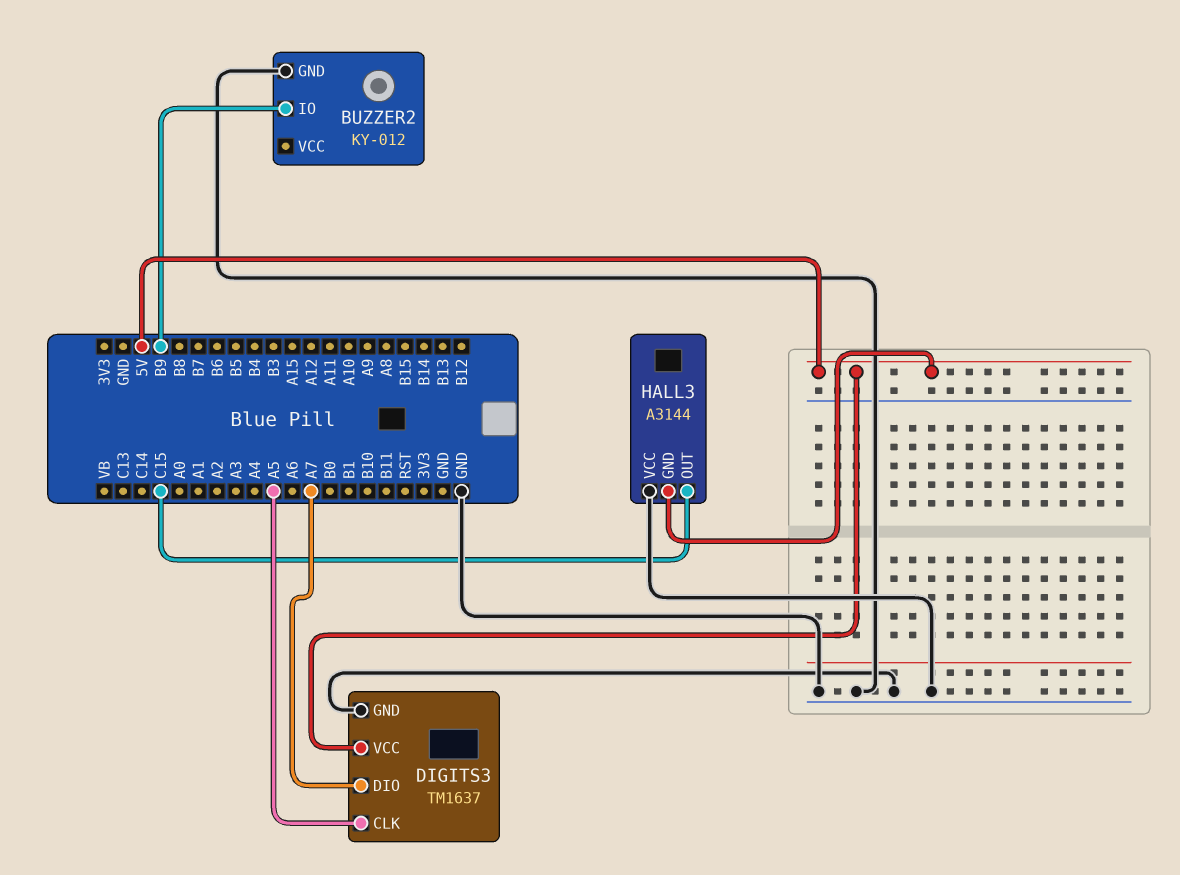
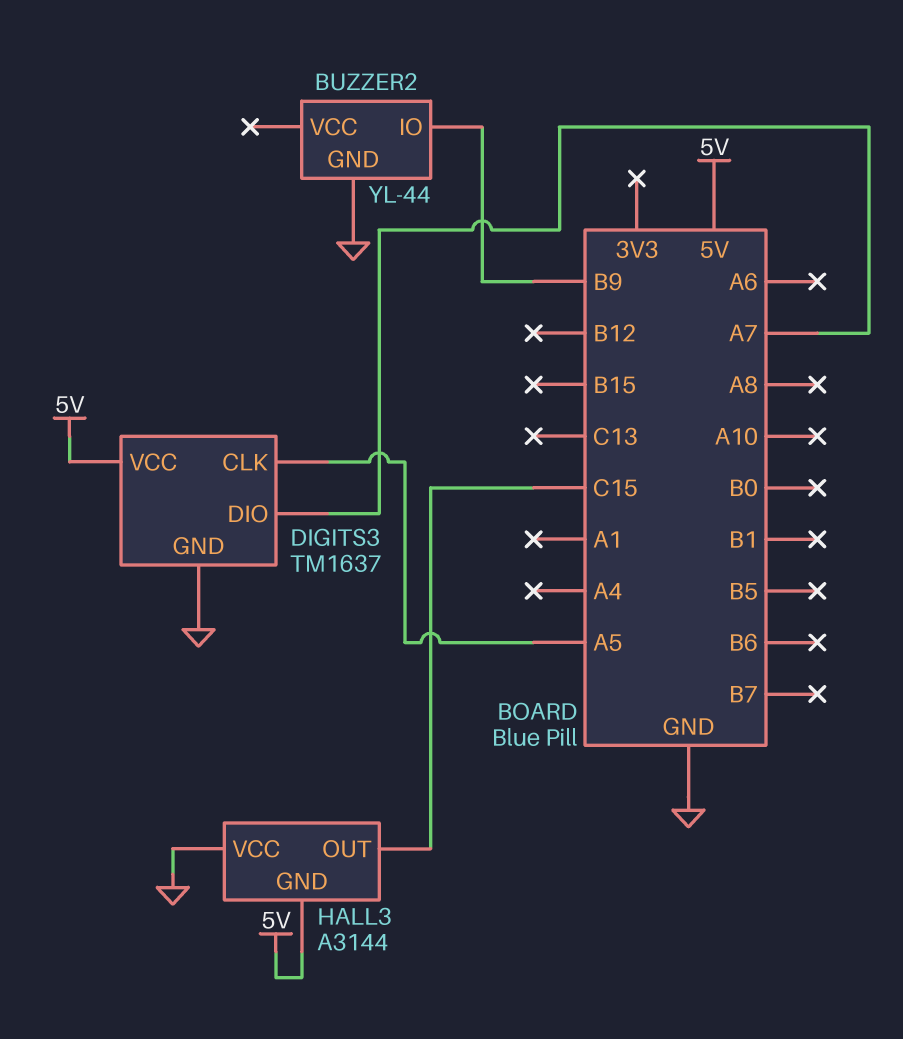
BUZZER2: KY-012 -> YL-44

